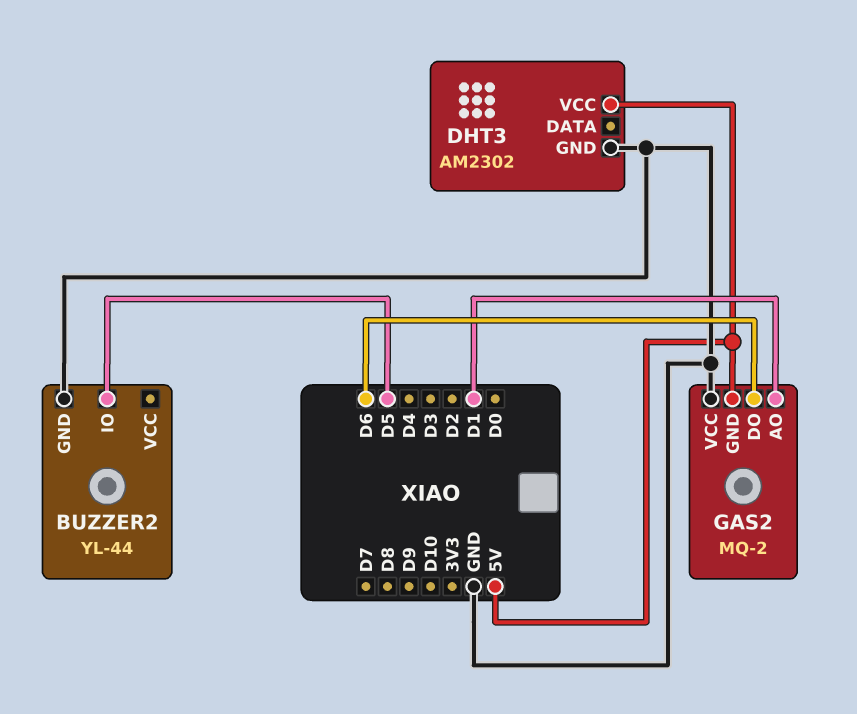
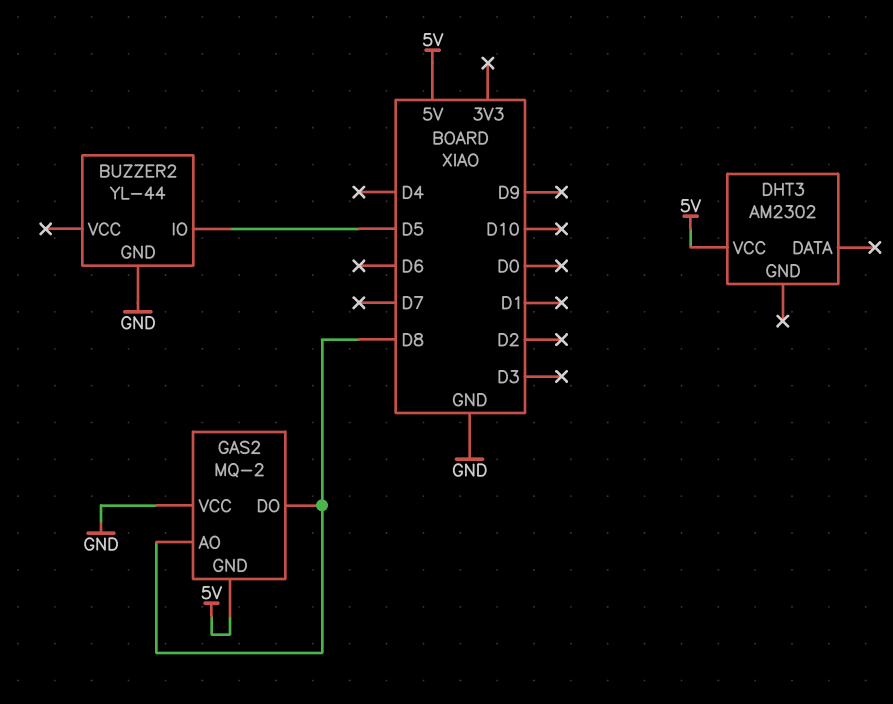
DHT3 pin GND: GND -> none
GAS2 pin AO: D1 -> D8
GAS2 pin DO: D6 -> D8

